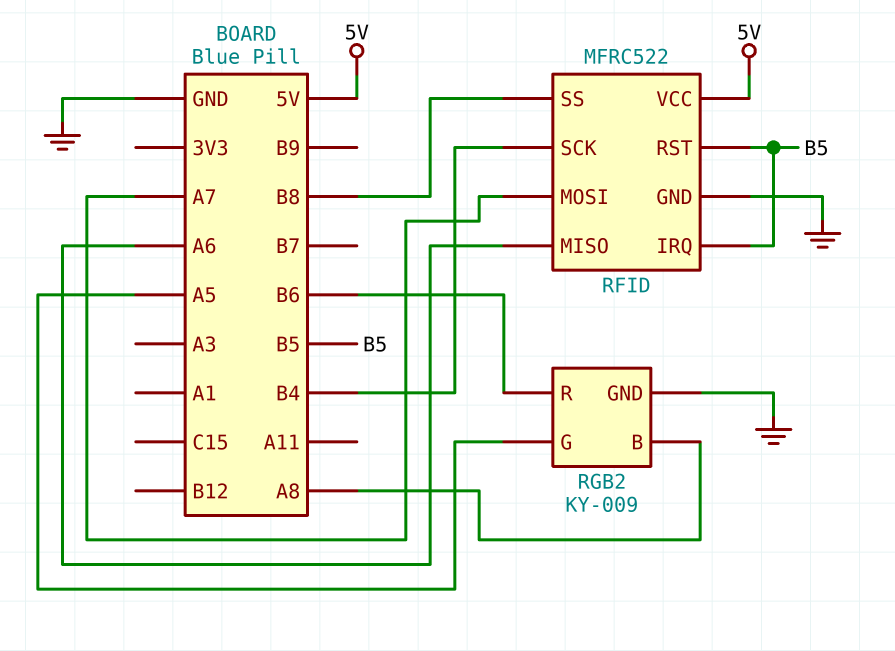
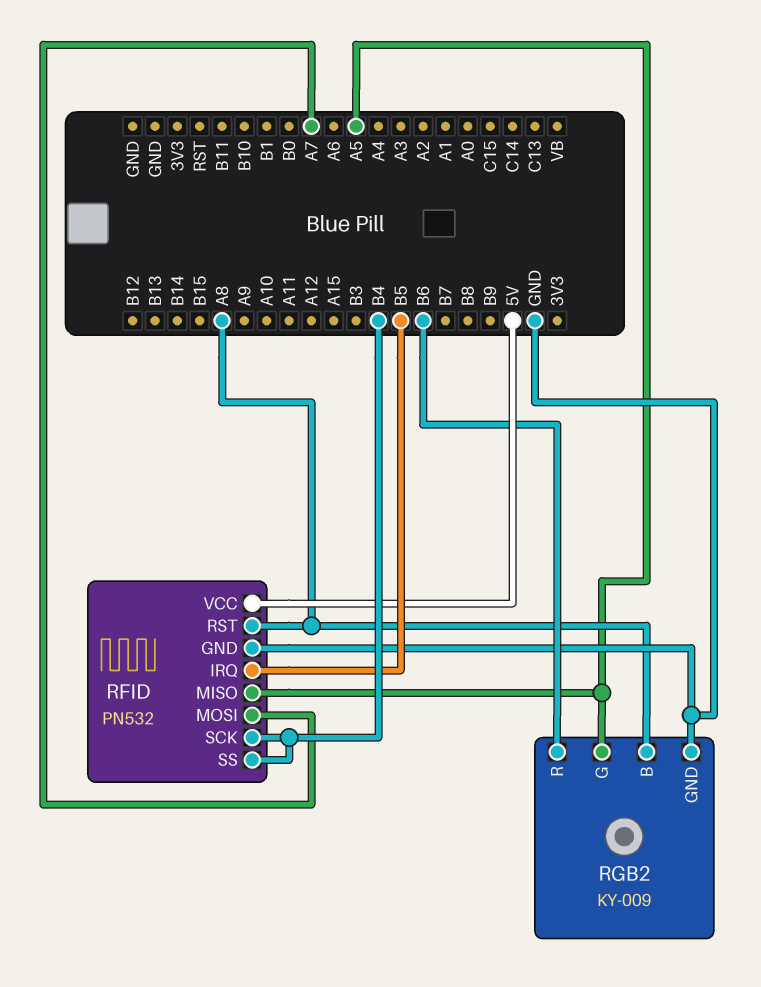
RFID: MFRC522 -> PN532
RFID pin MISO: A6 -> A5
RFID pin RST: B5 -> A8
RFID pin SS: B8 -> B4

